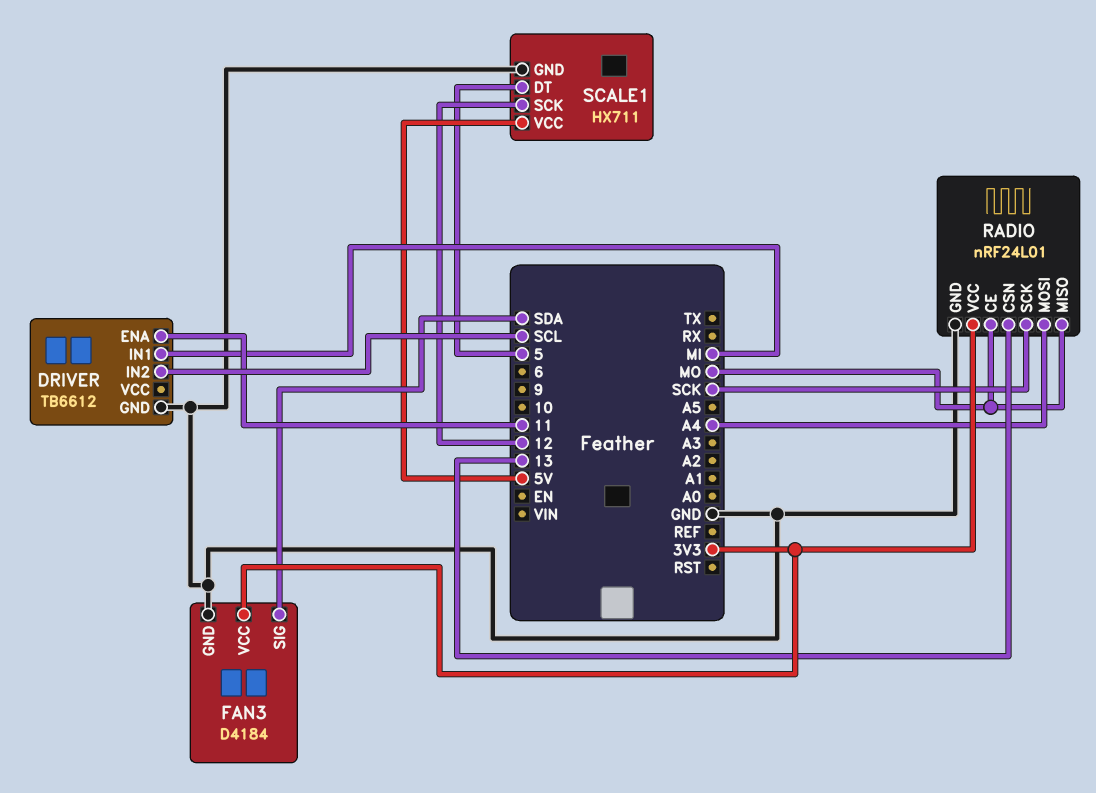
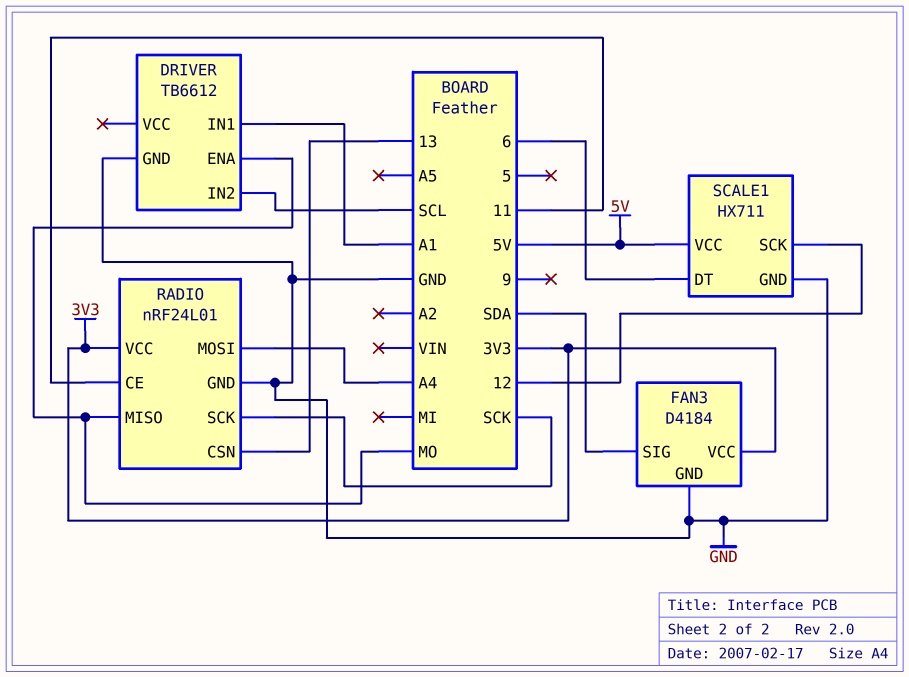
DRIVER pin ENA: 11 -> MO
DRIVER pin IN1: MI -> A1
RADIO pin CE: MO -> 11
SCALE1 pin DT: 5 -> 6

